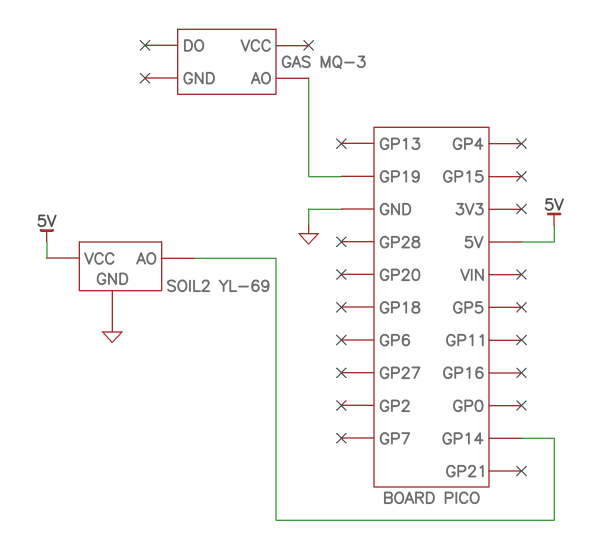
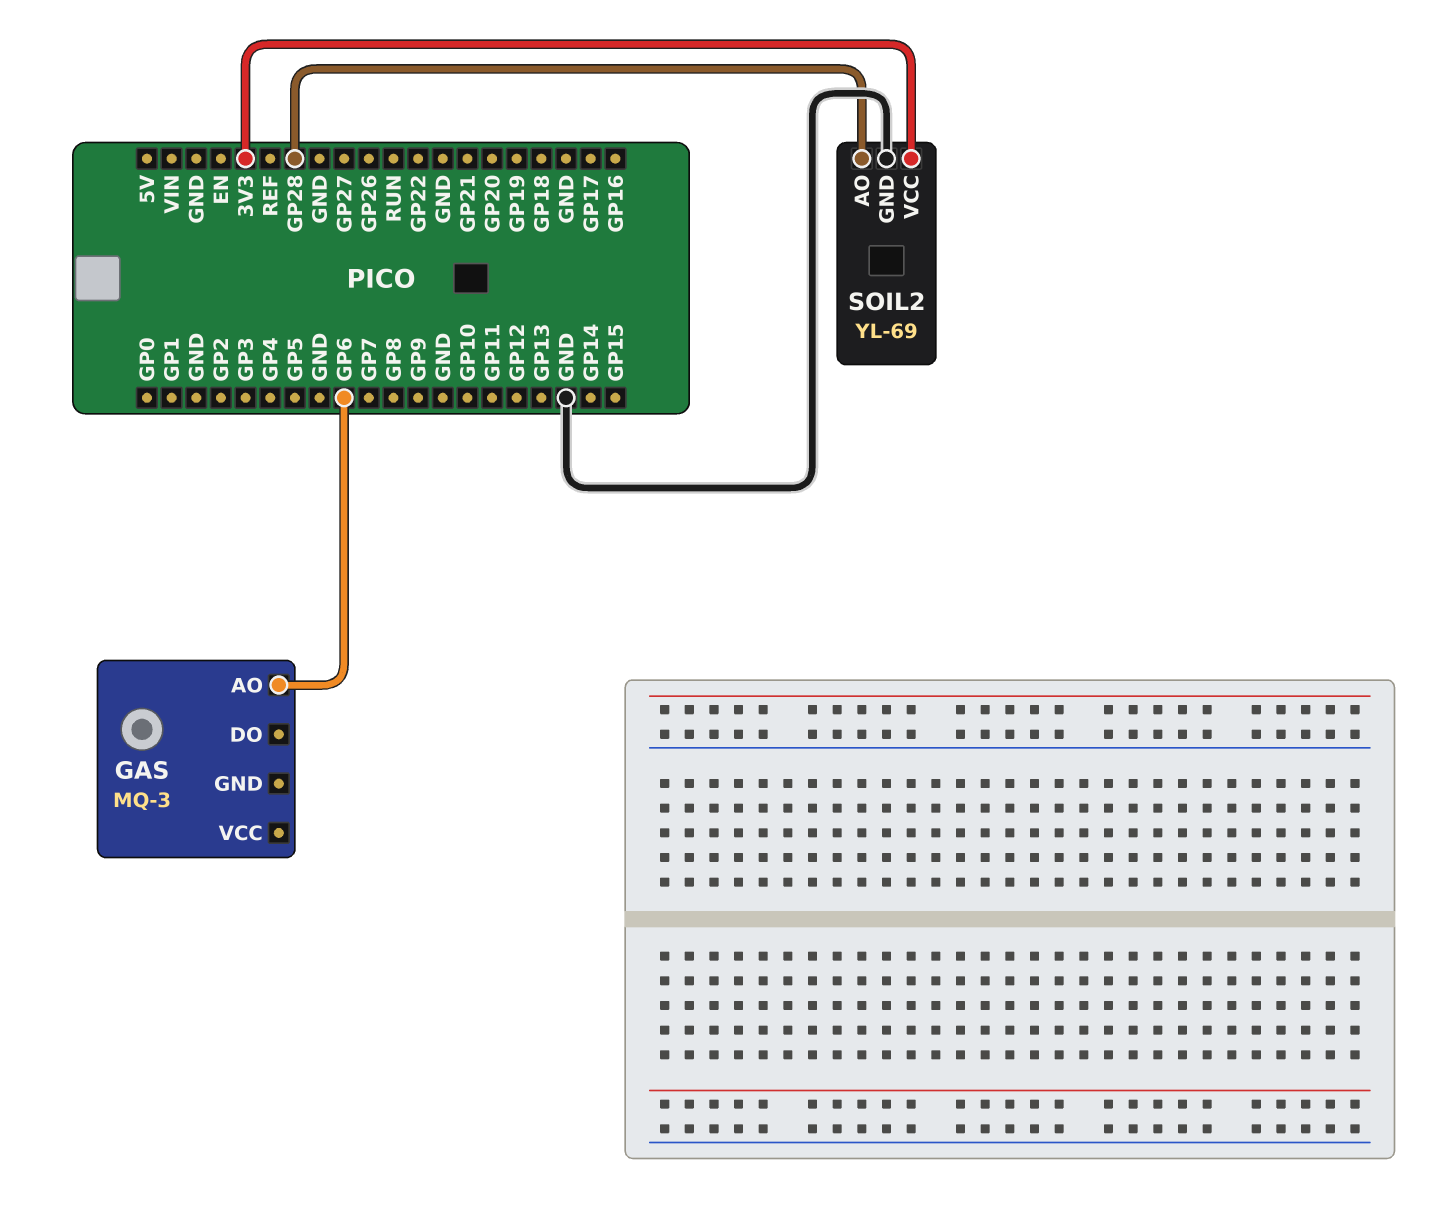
GAS pin AO: GP19 -> GP6
SOIL2 pin AO: GP14 -> GP28
SOIL2 pin VCC: 5V -> 3V3

